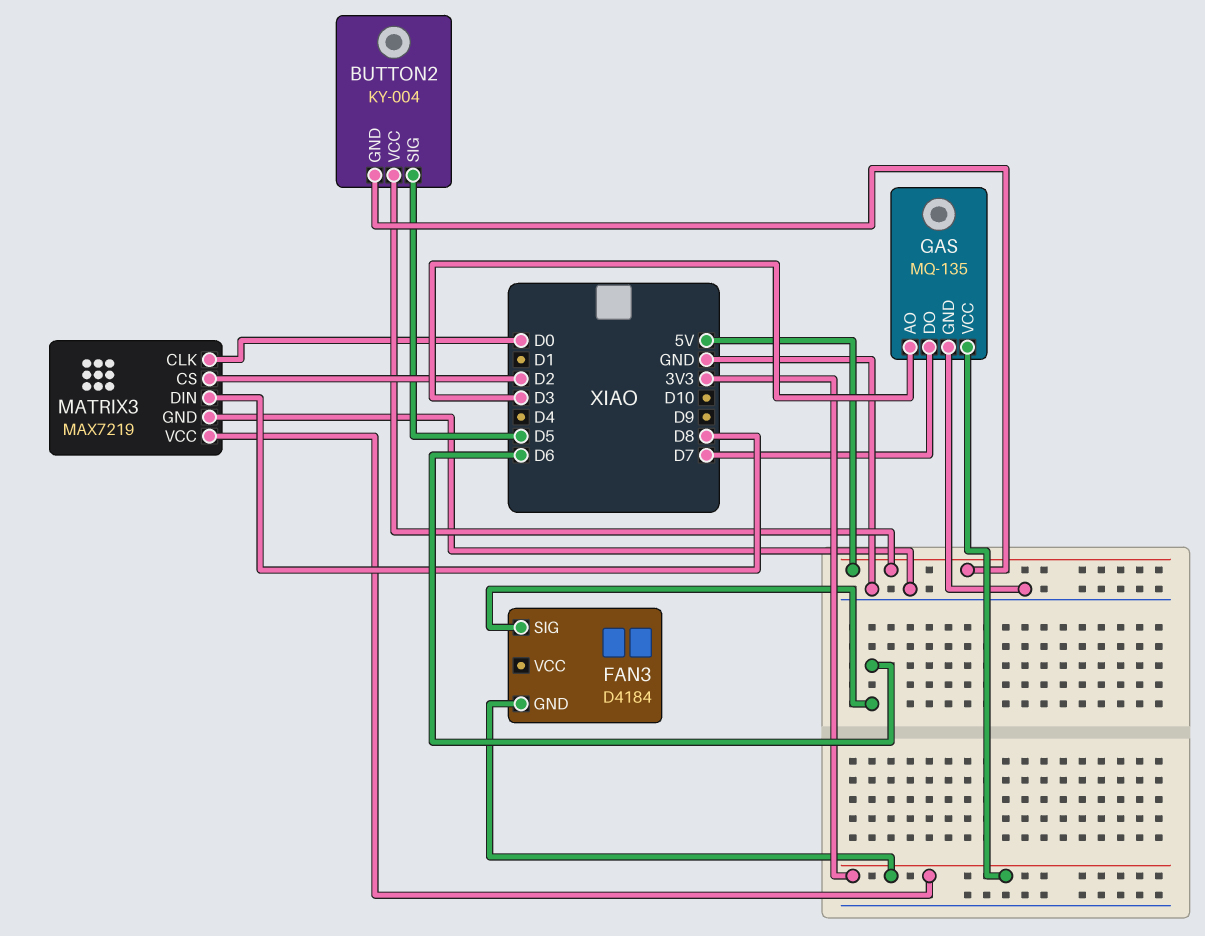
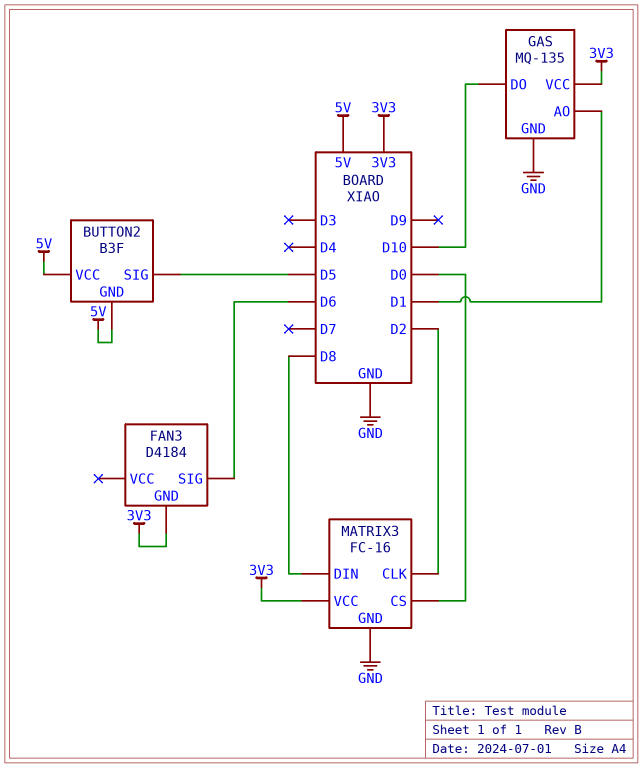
BUTTON2: KY-004 -> B3F
GAS pin AO: D3 -> D1
GAS pin DO: D7 -> D10
MATRIX3: MAX7219 -> FC-16
MATRIX3 pin CLK: D0 -> D2
MATRIX3 pin CS: D2 -> D0

